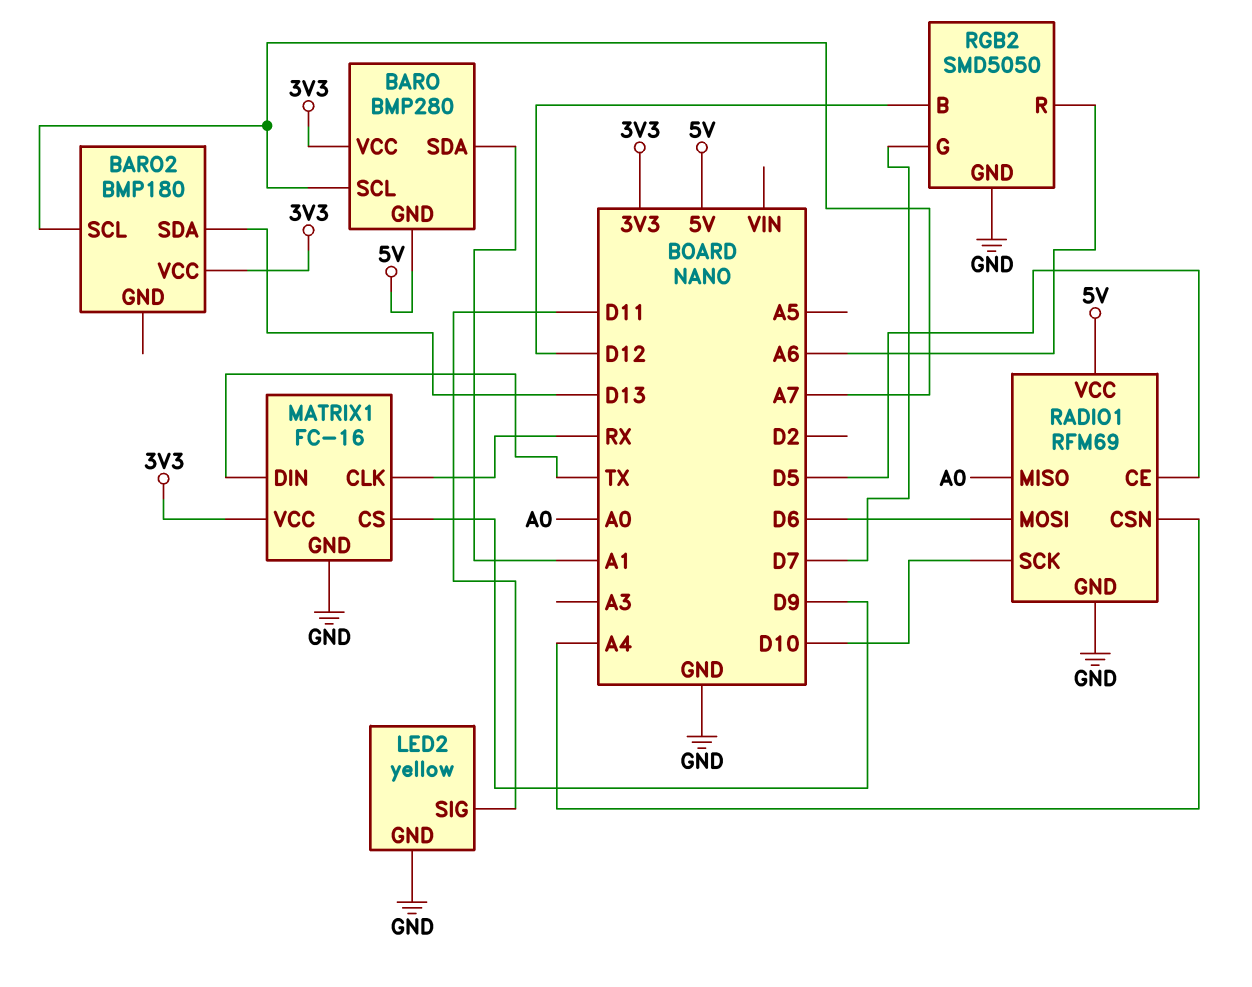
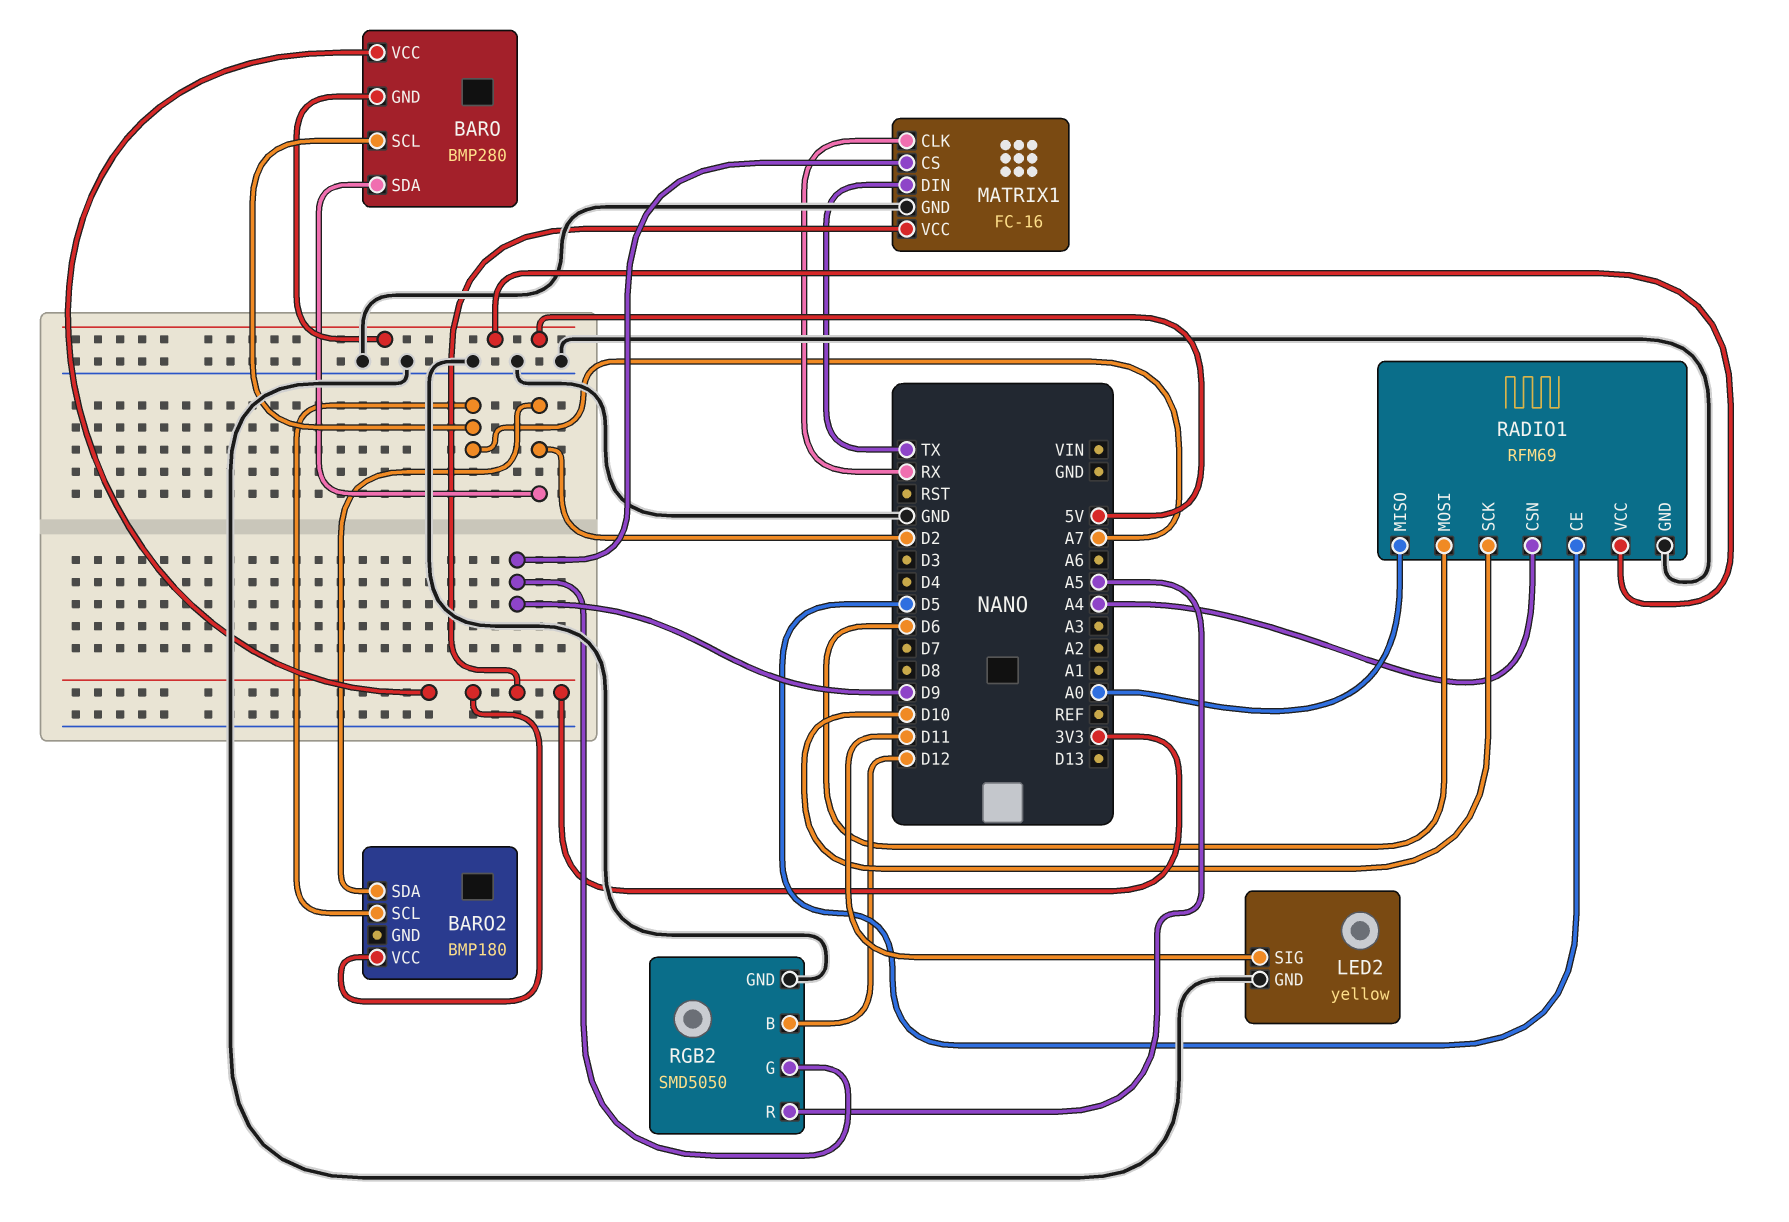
BARO pin SDA: A1 -> D2
BARO2 pin SDA: D13 -> D2
RGB2 pin G: D7 -> D9
RGB2 pin R: A6 -> A5

